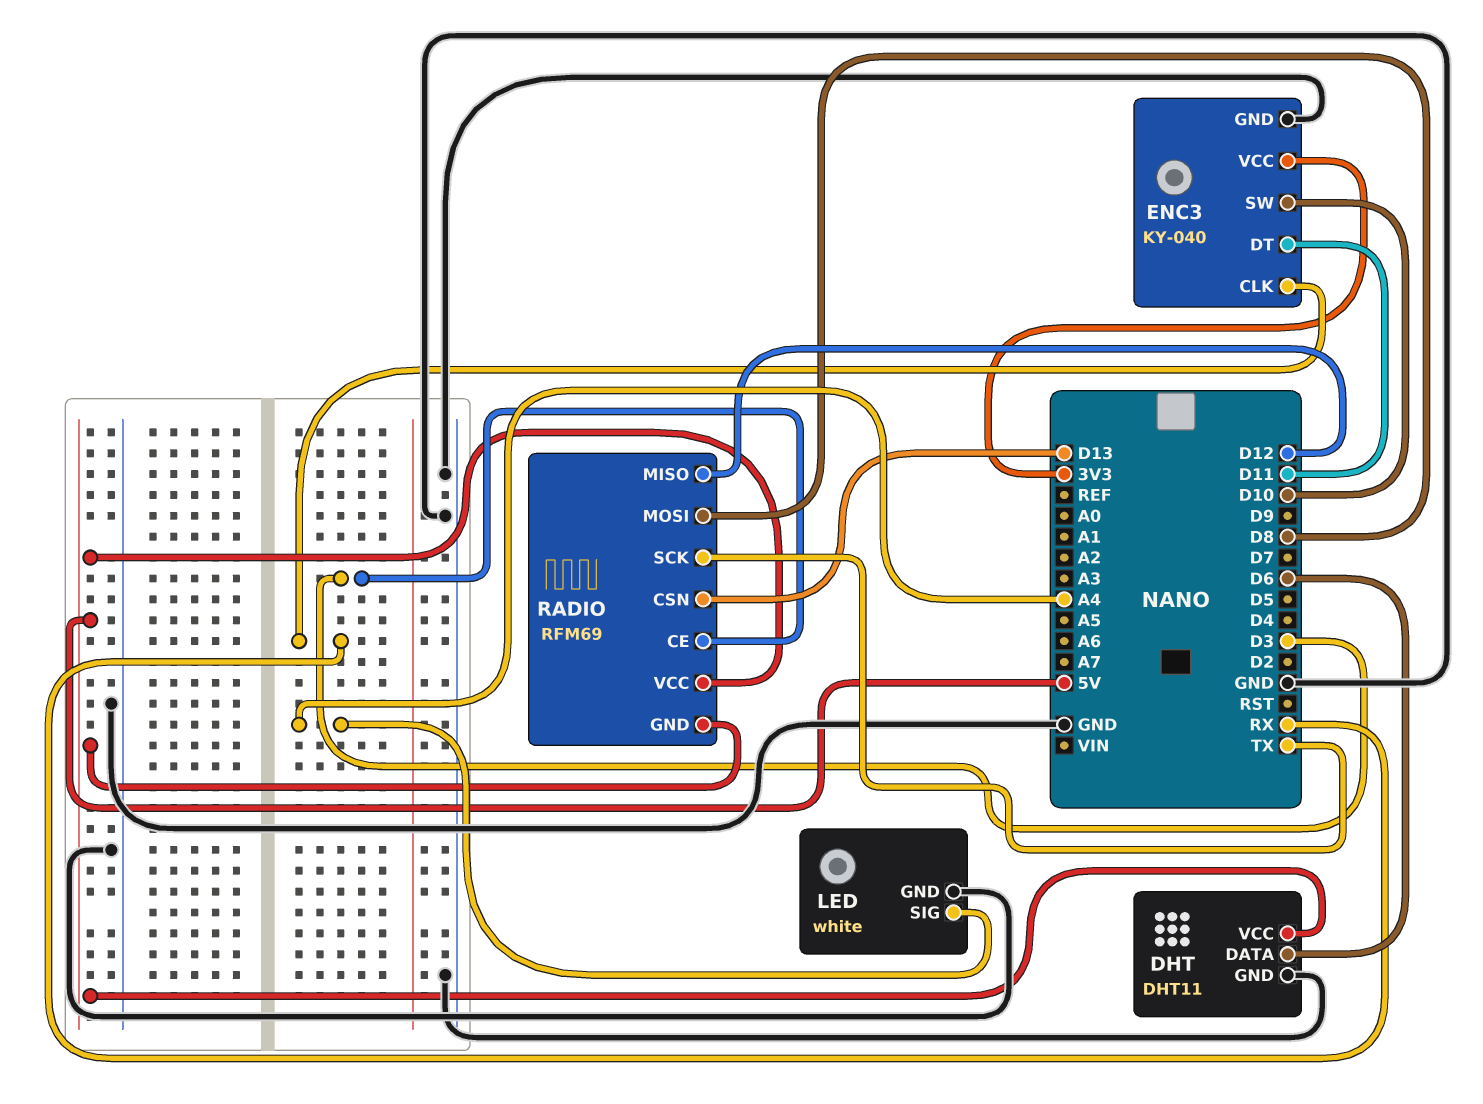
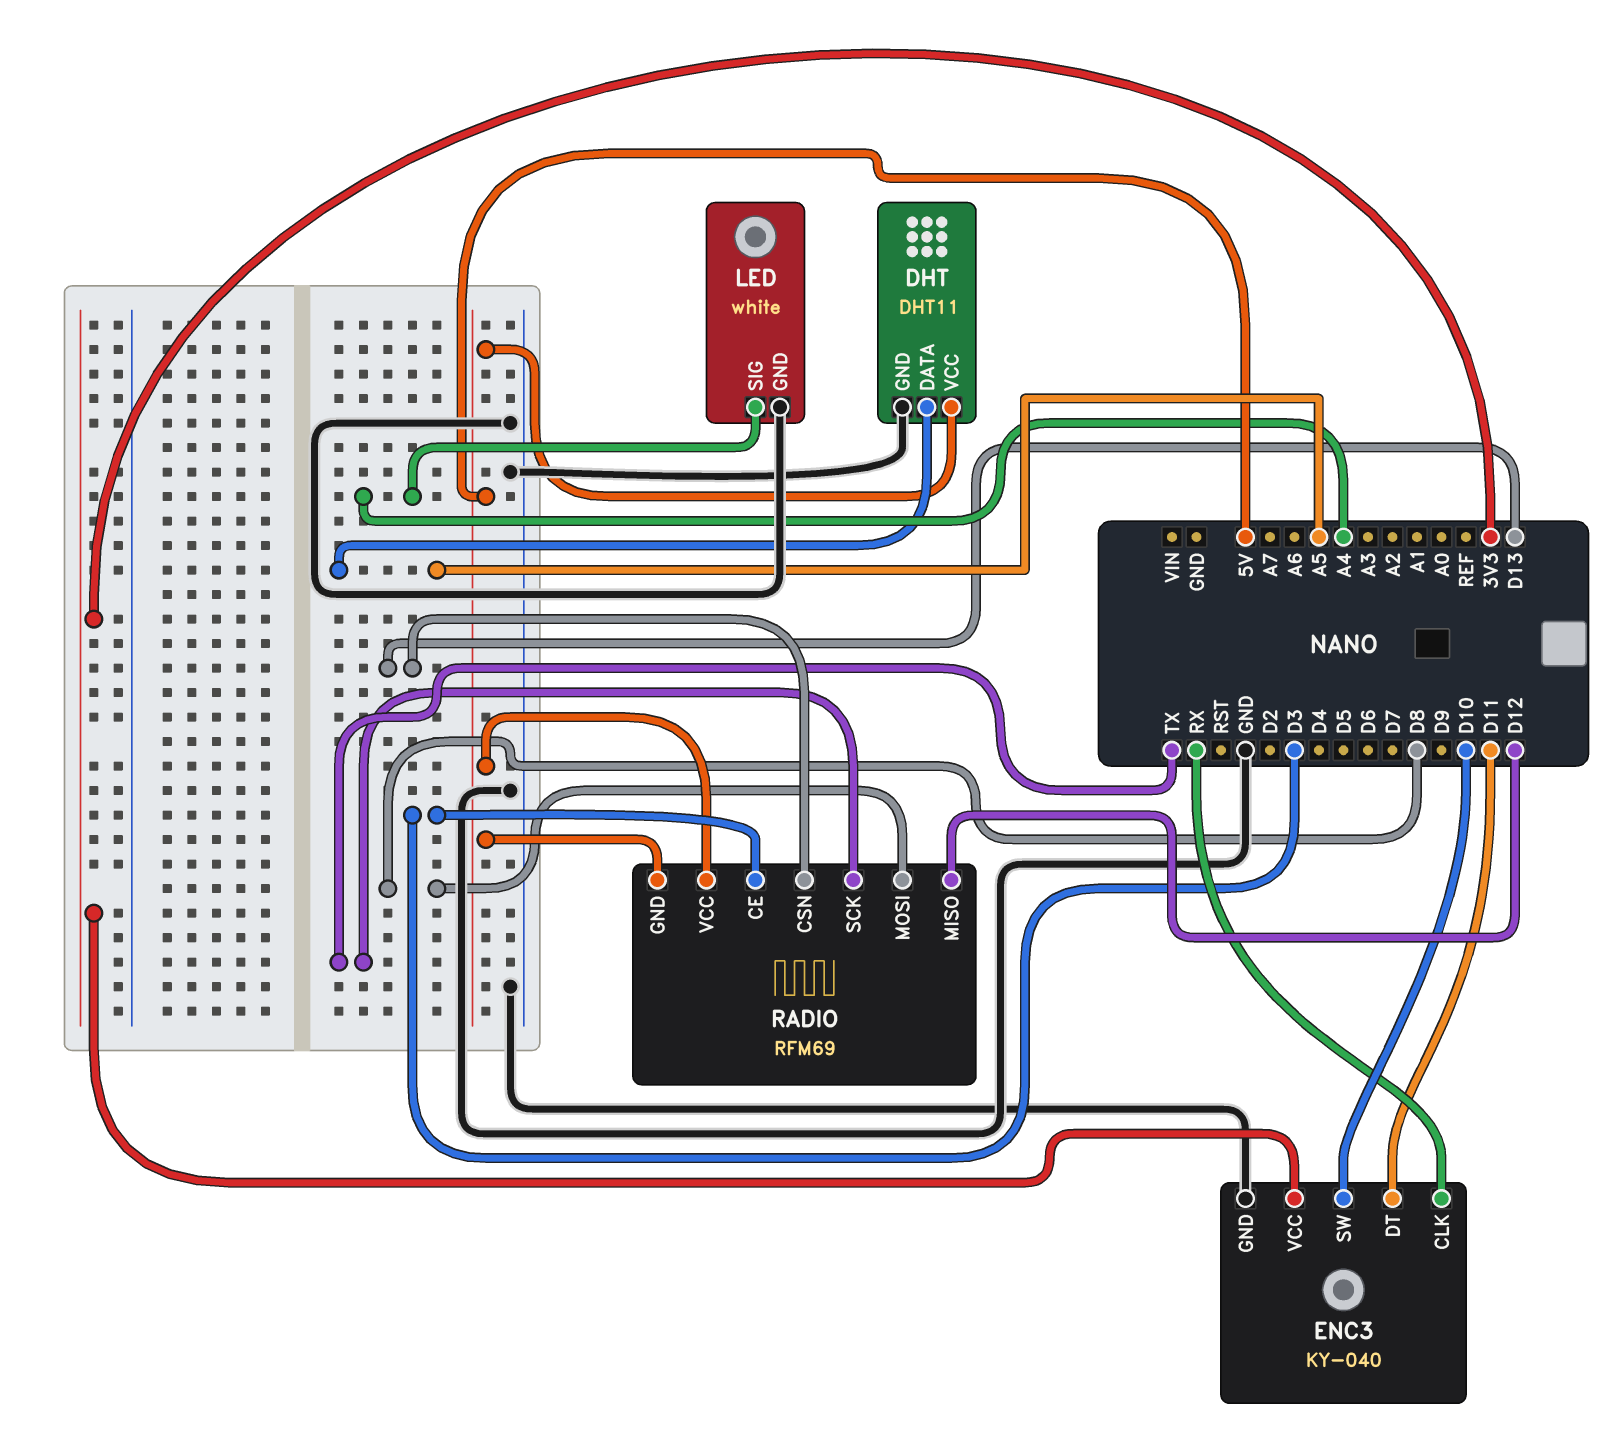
DHT pin DATA: D6 -> A5

